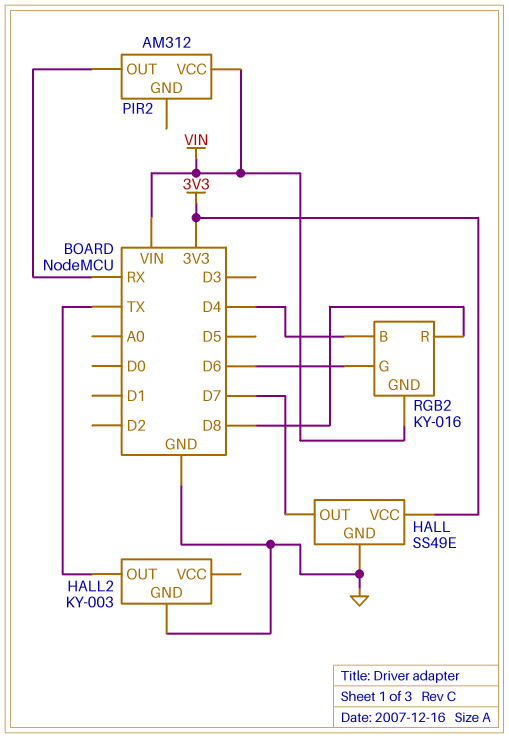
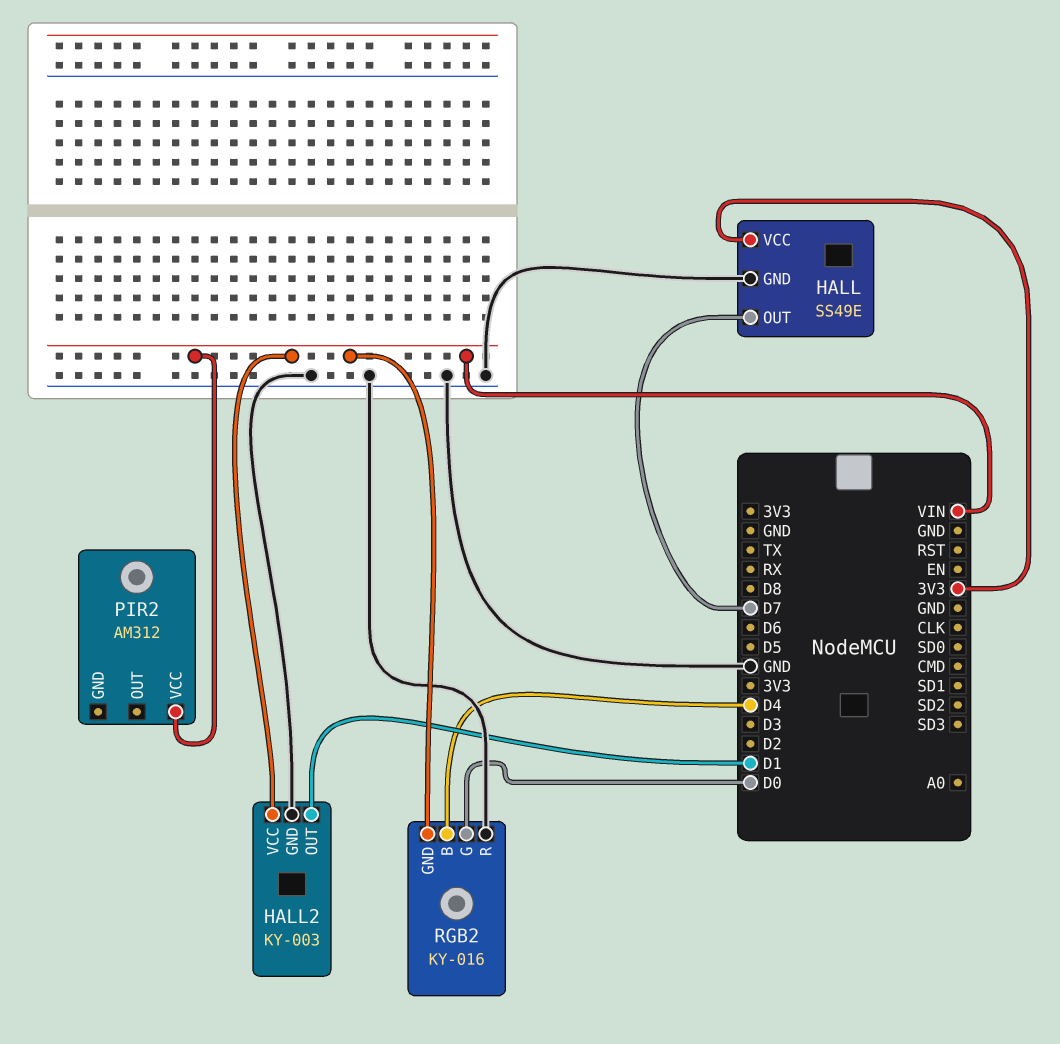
HALL2 pin OUT: TX -> D1
HALL2 pin VCC: none -> VIN
PIR2 pin OUT: RX -> none
RGB2 pin G: D6 -> D0
RGB2 pin R: D8 -> GND

